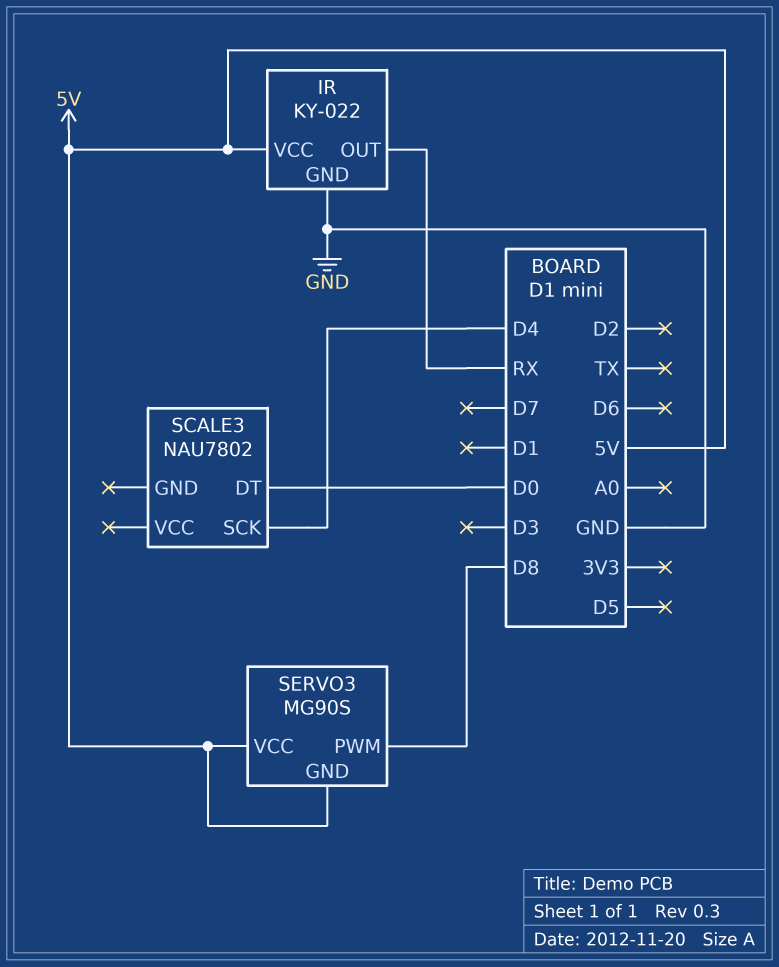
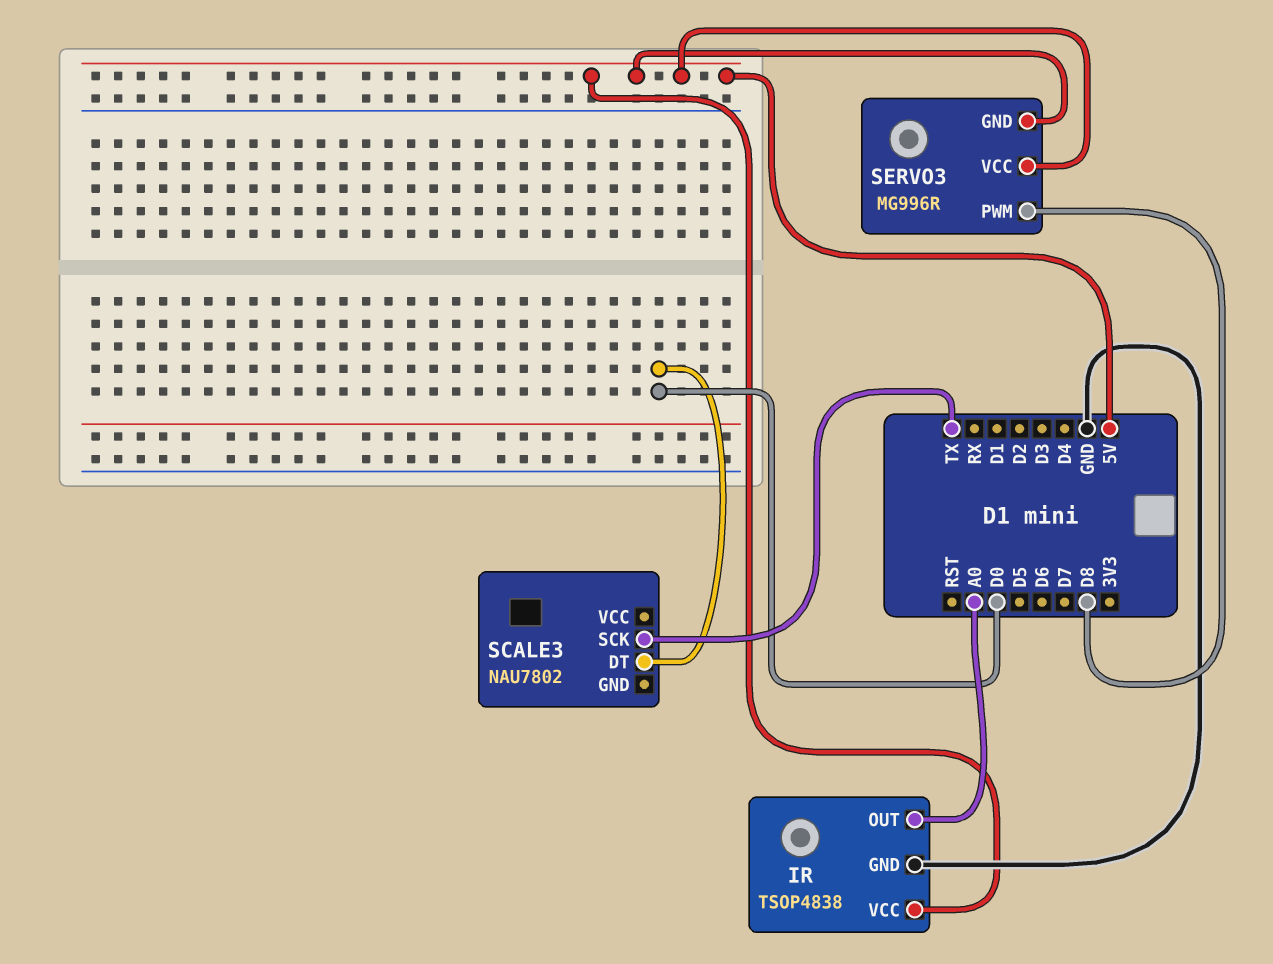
IR: KY-022 -> TSOP4838
IR pin OUT: RX -> A0
SCALE3 pin SCK: D4 -> TX
SERVO3: MG90S -> MG996R

